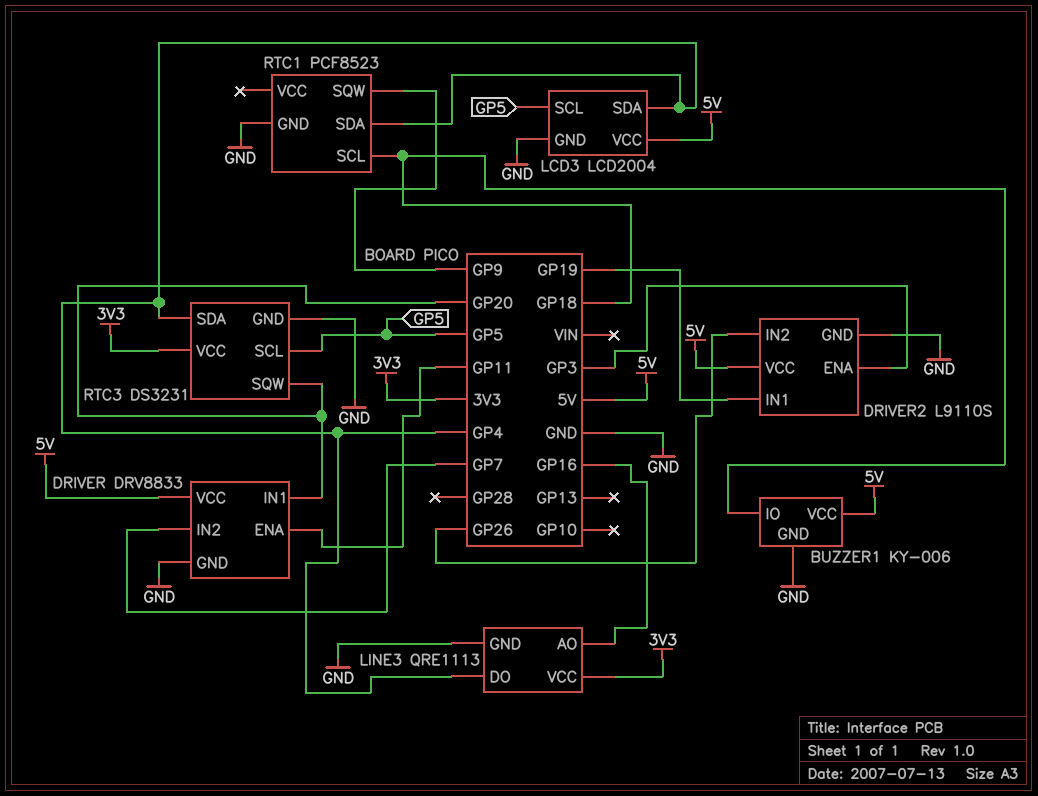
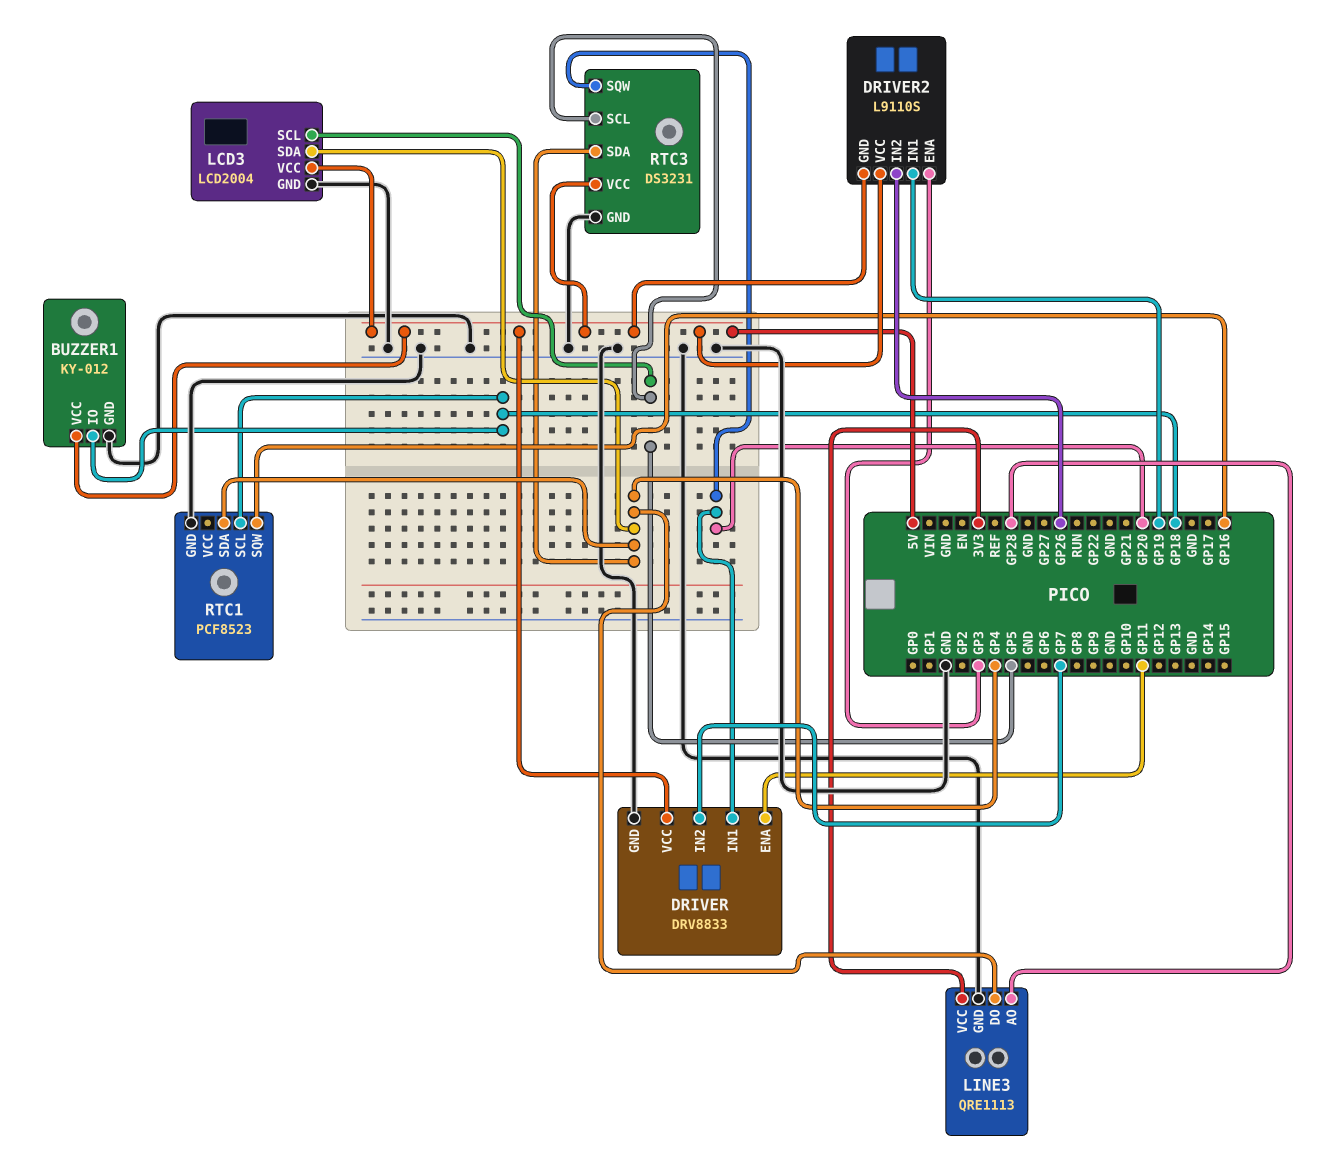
BUZZER1: KY-006 -> KY-012
DRIVER2 pin GND: GND -> 5V
LINE3 pin AO: GP16 -> GP28
RTC1 pin SQW: GP9 -> GP16
RTC3 pin VCC: 3V3 -> 5V

